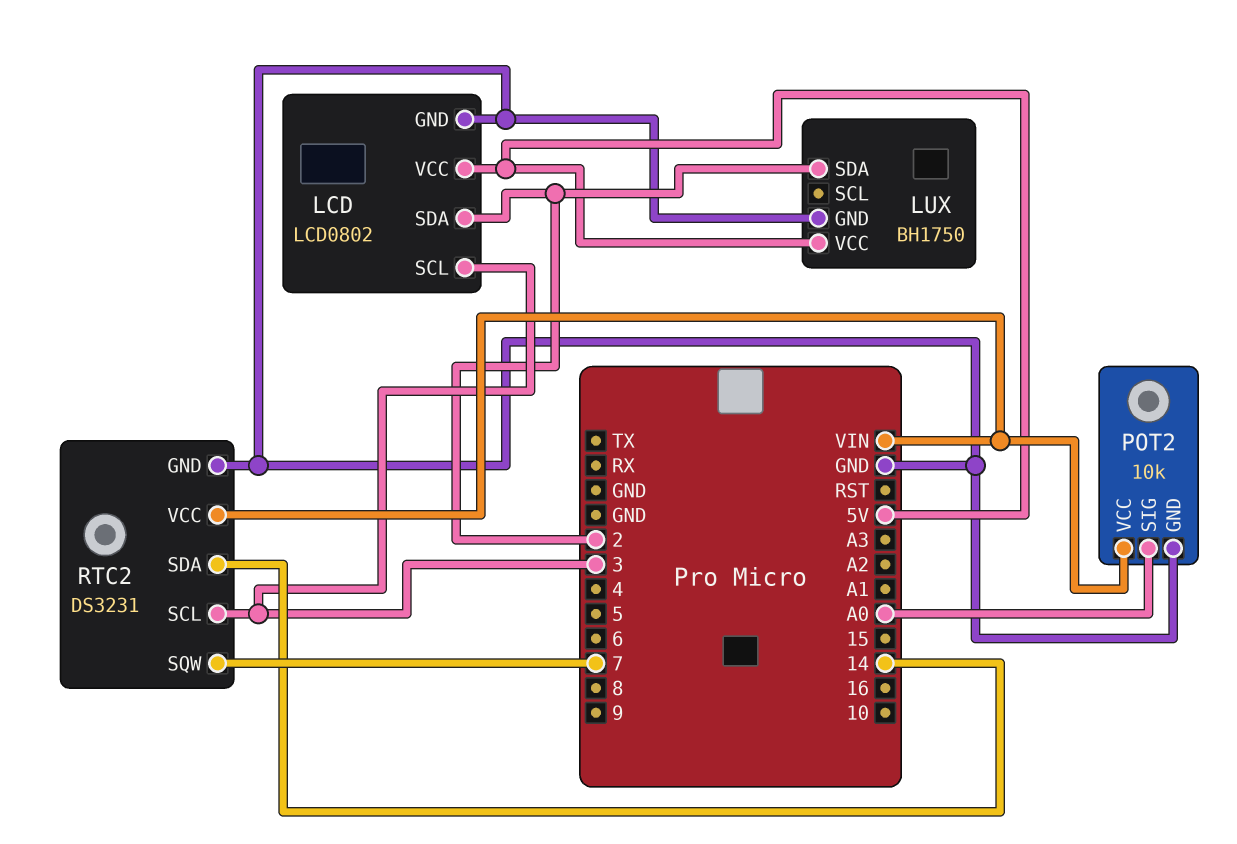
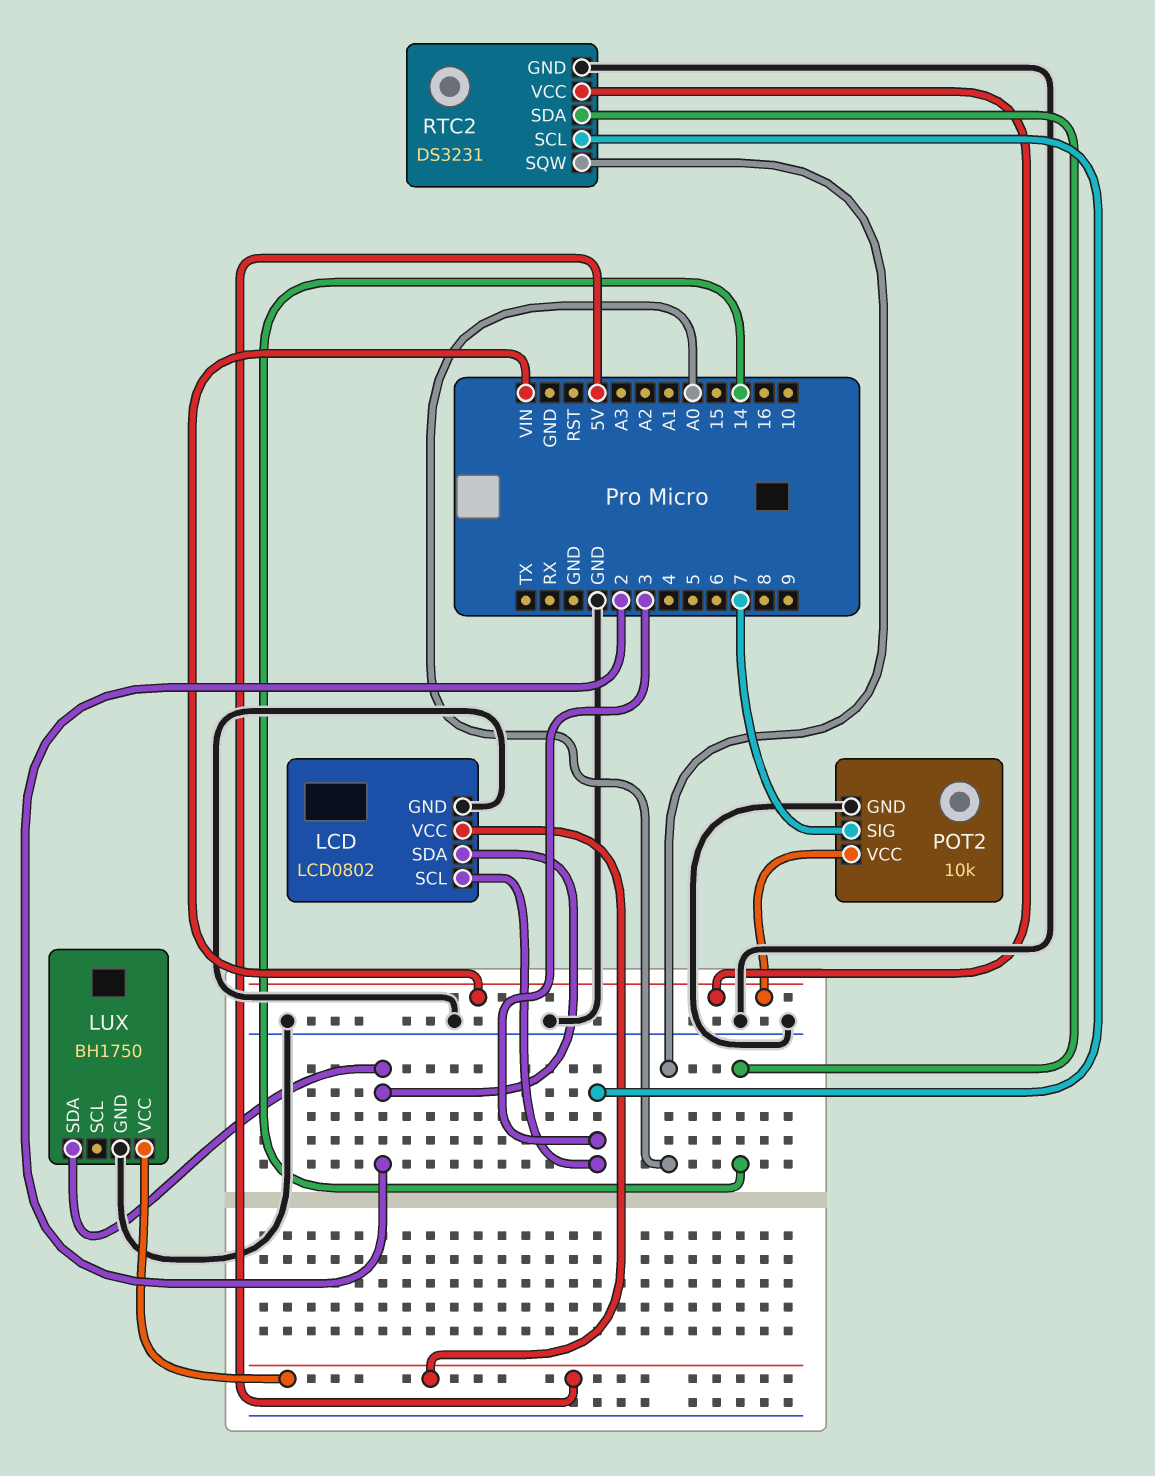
POT2 pin SIG: A0 -> 7
RTC2 pin SQW: 7 -> A0

